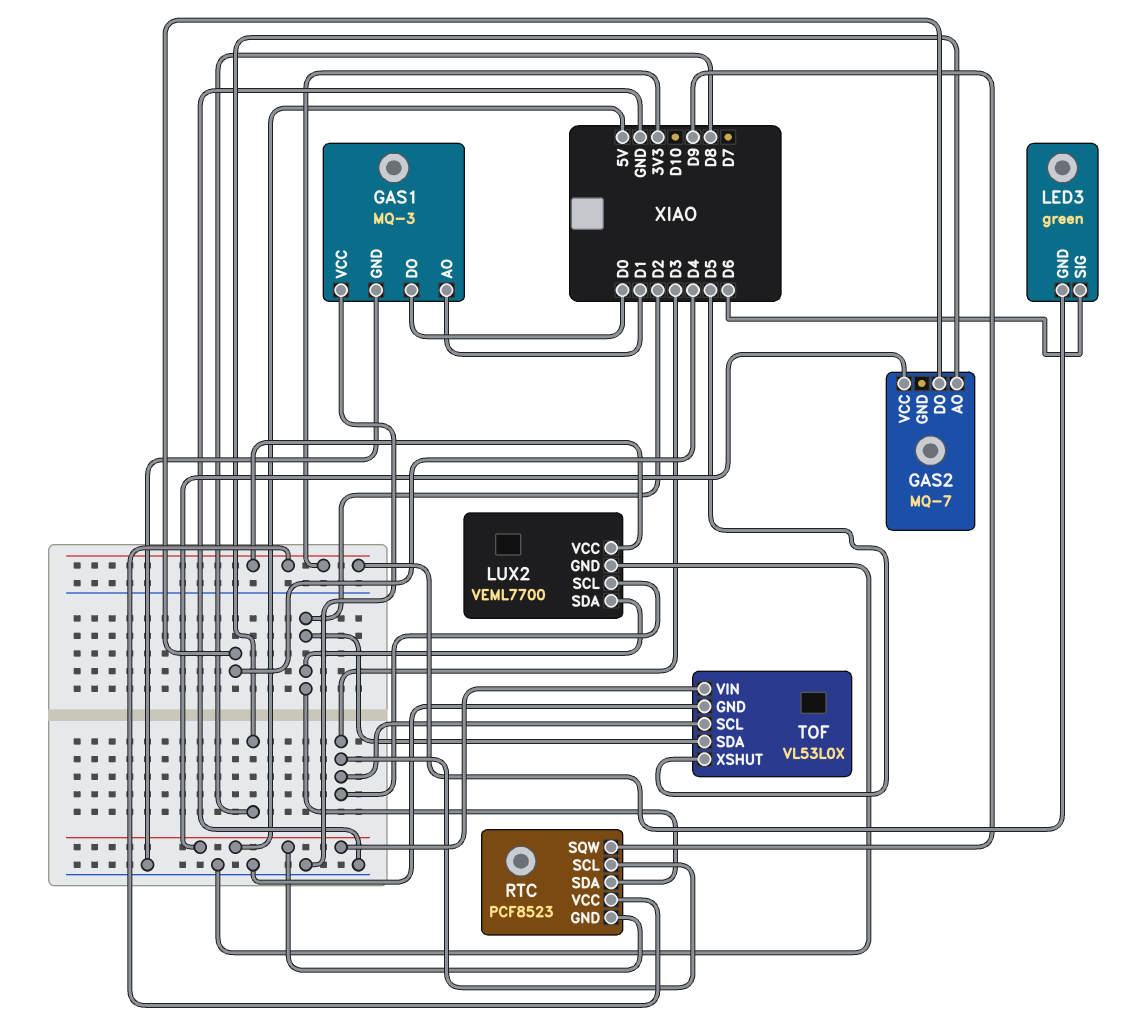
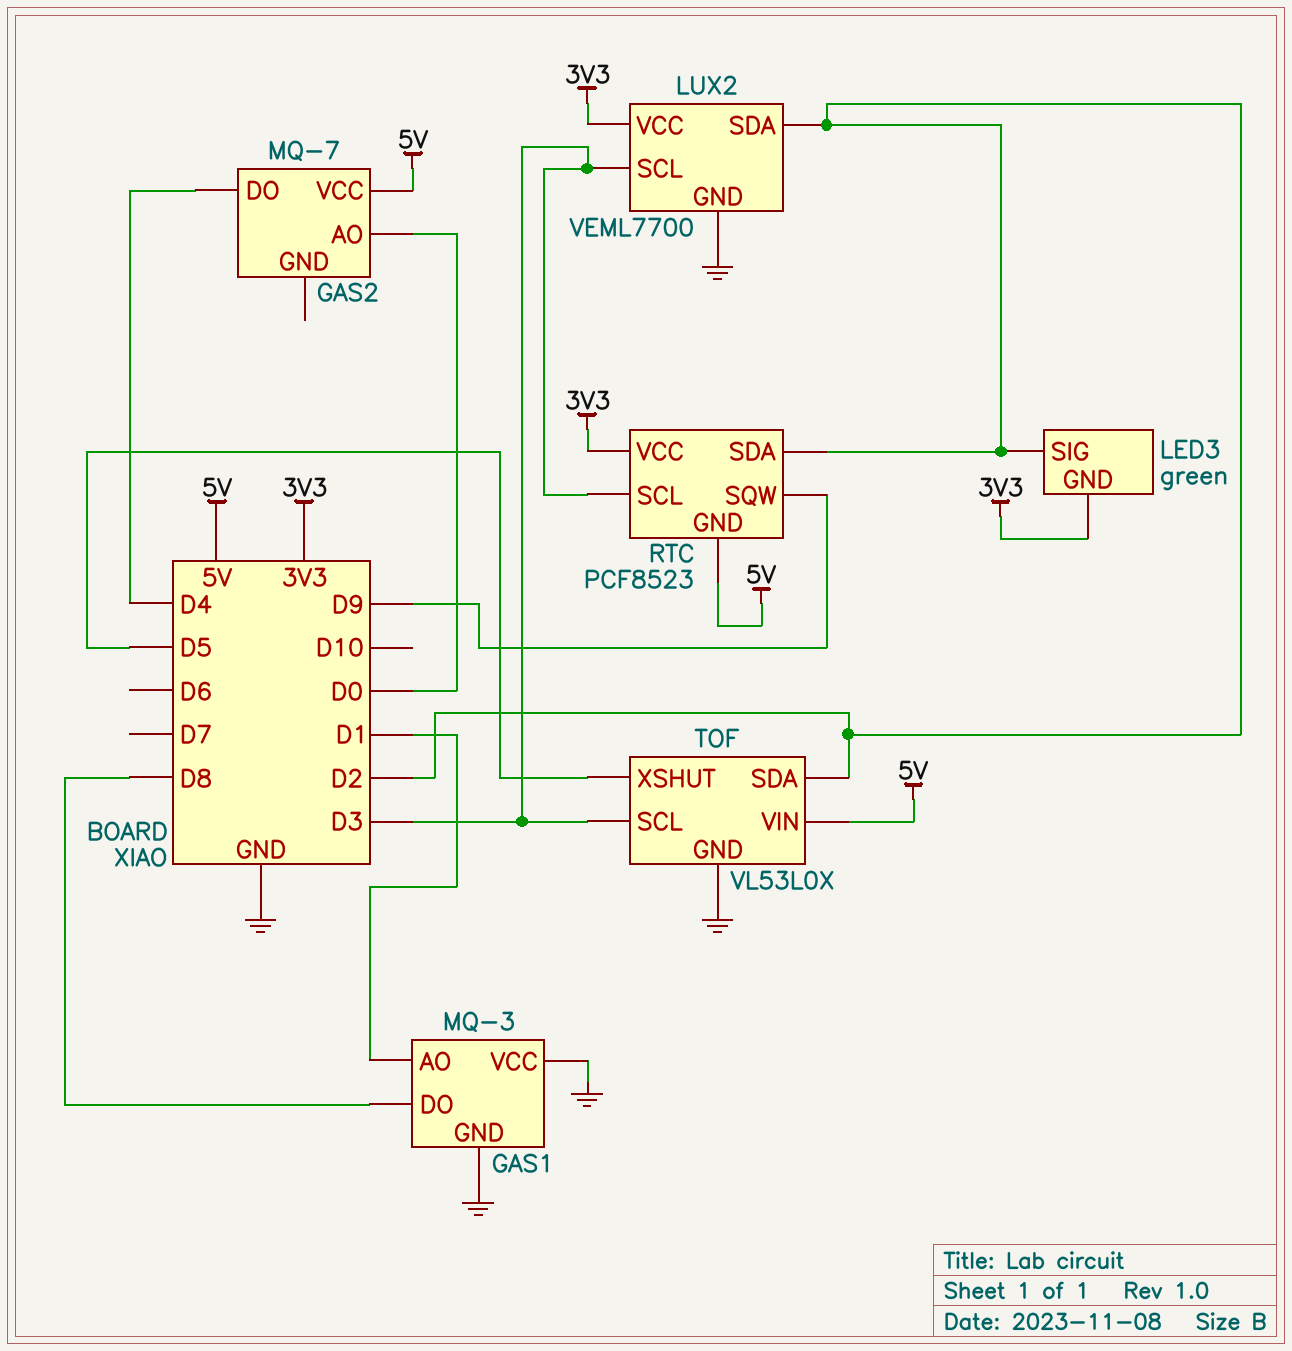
GAS1 pin DO: D0 -> D8
GAS2 pin AO: D8 -> D0
LED3 pin SIG: D6 -> D2

